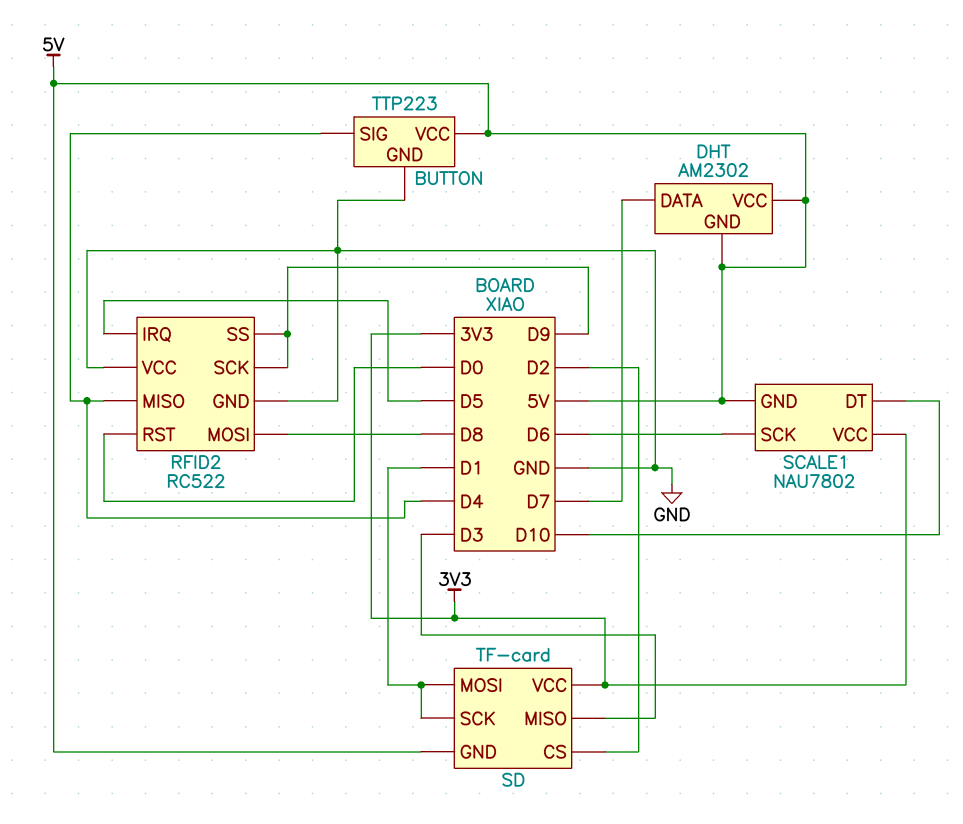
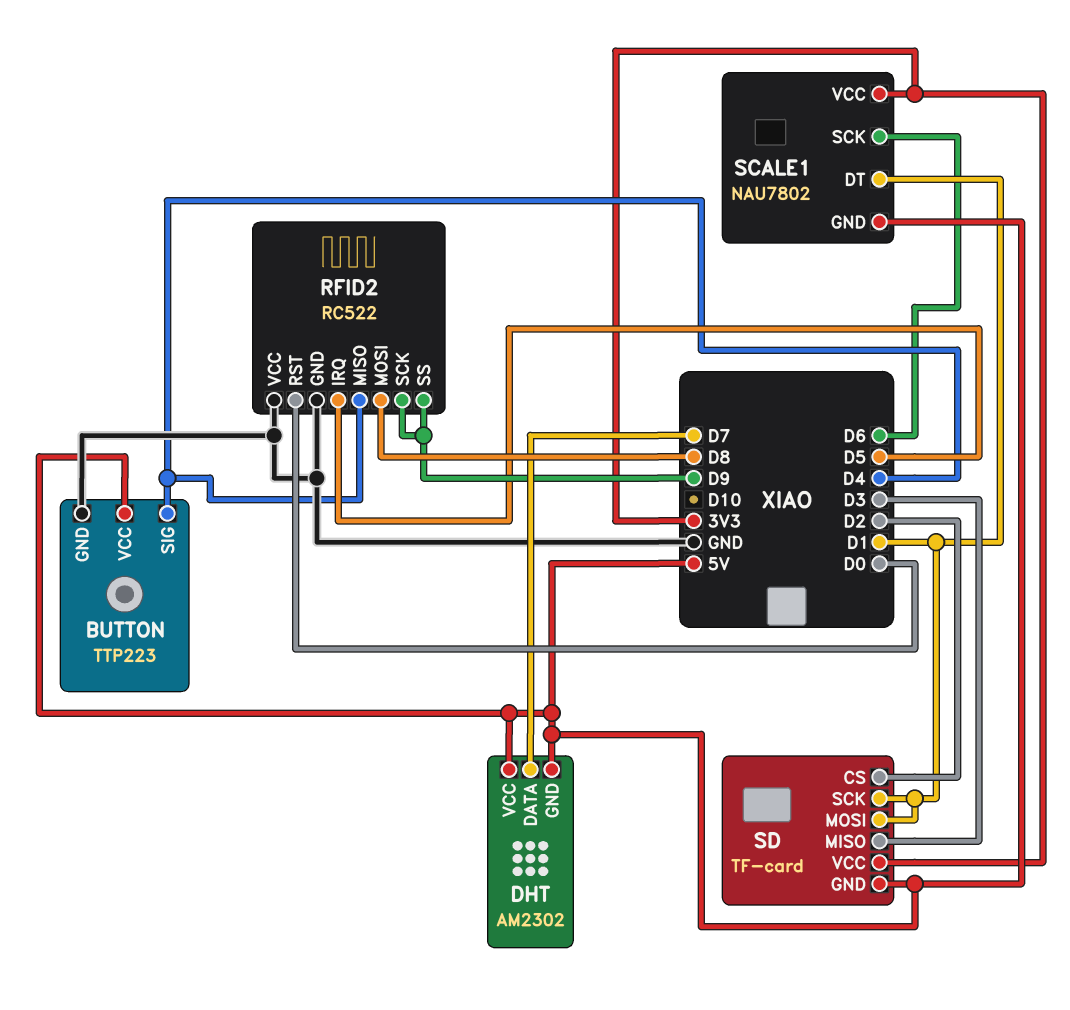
SCALE1 pin DT: D10 -> D1

